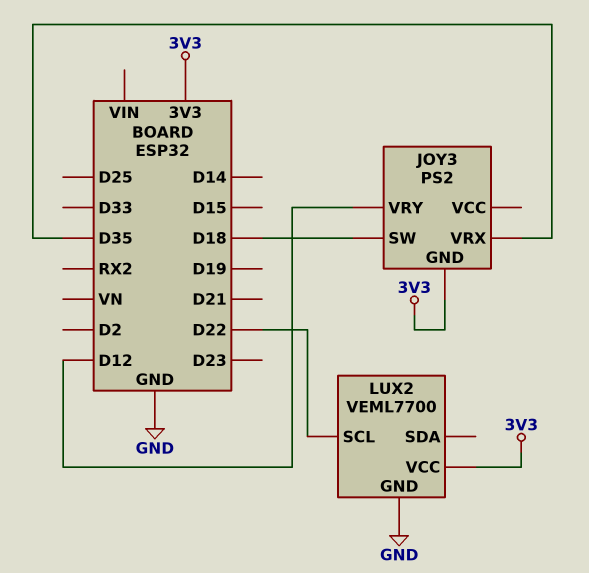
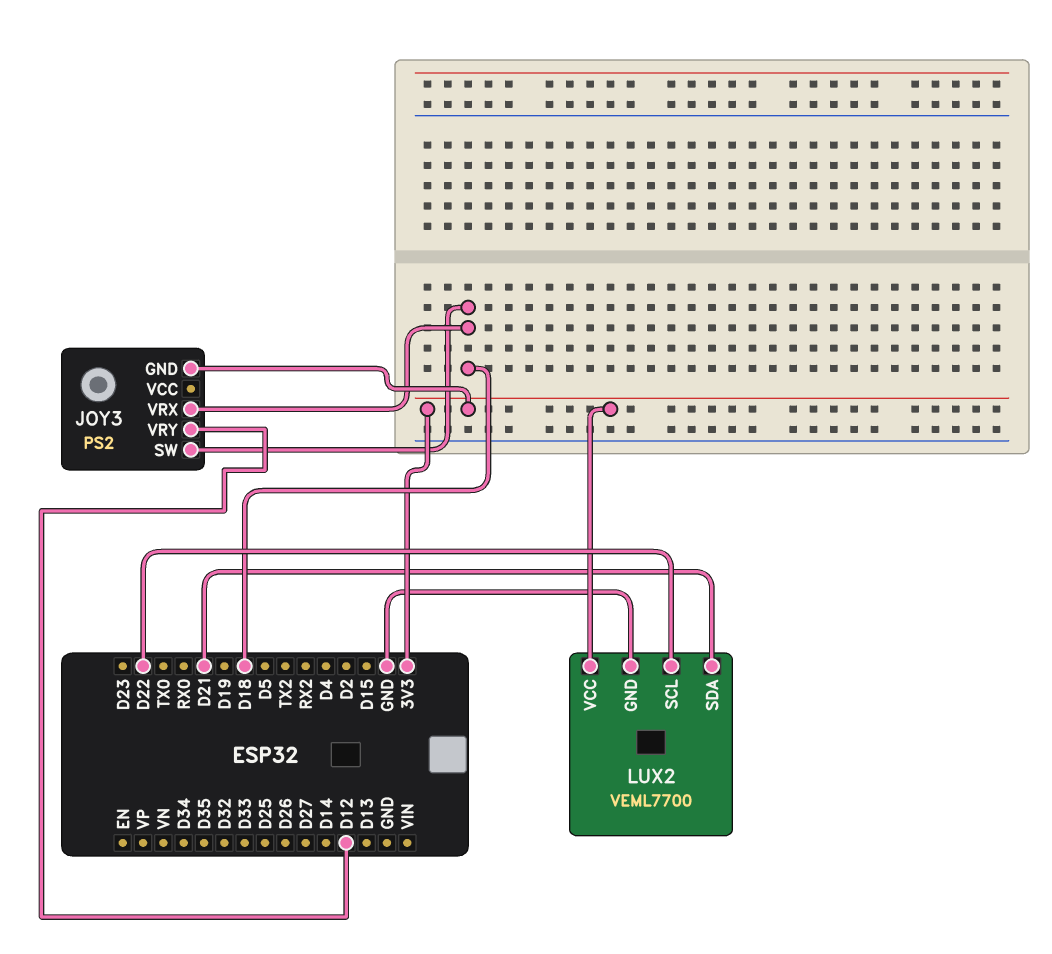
JOY3 pin VRX: D35 -> D18
LUX2 pin SDA: none -> D21

